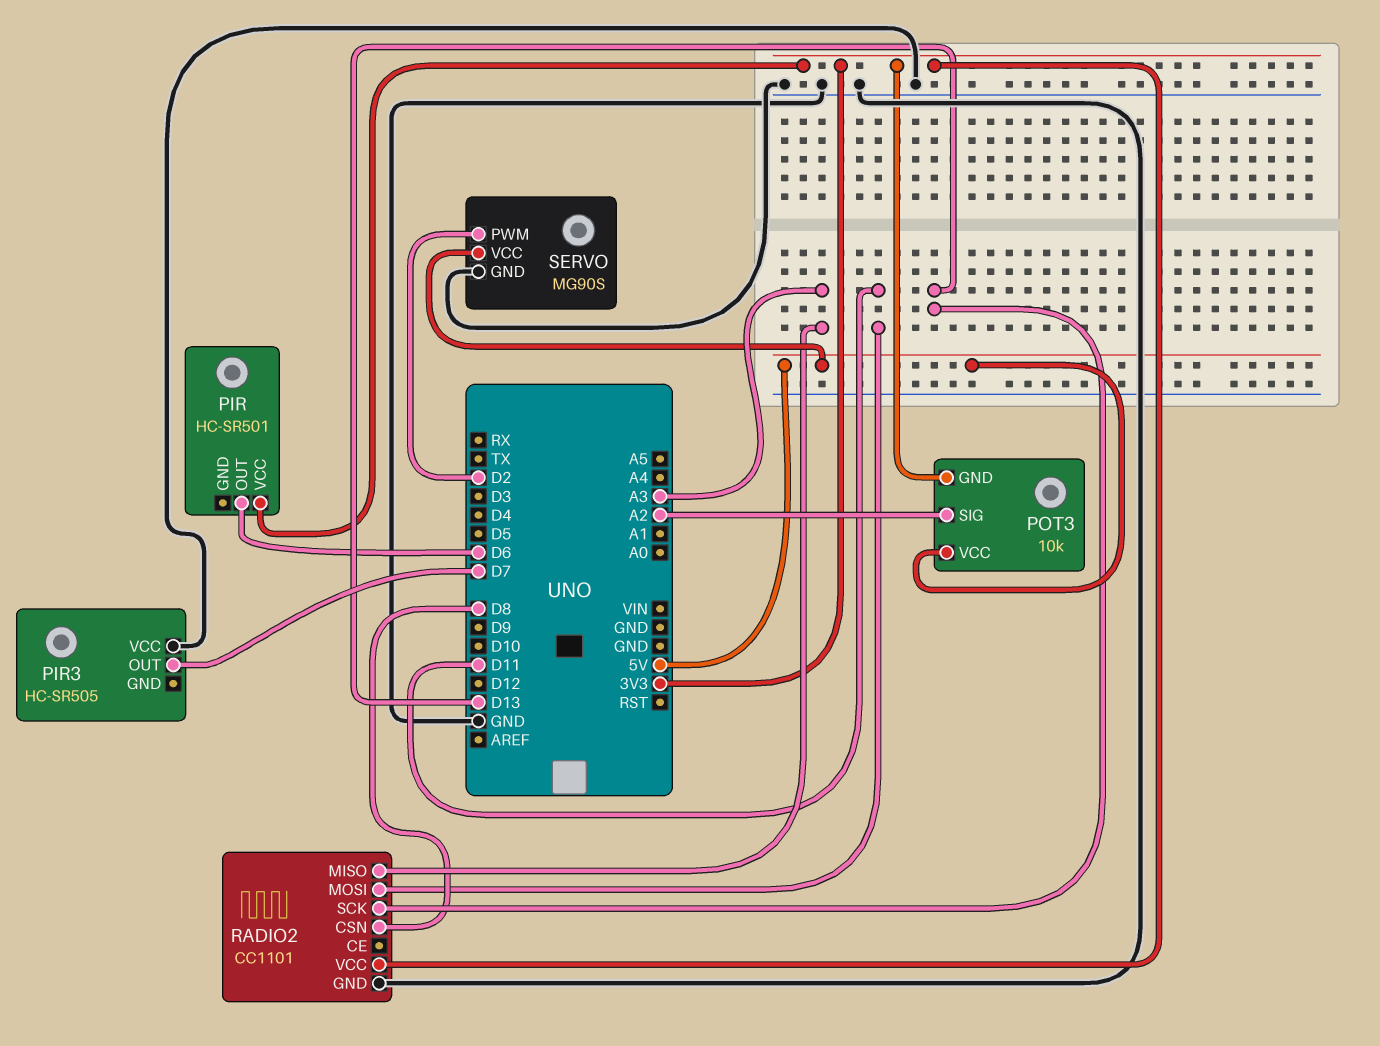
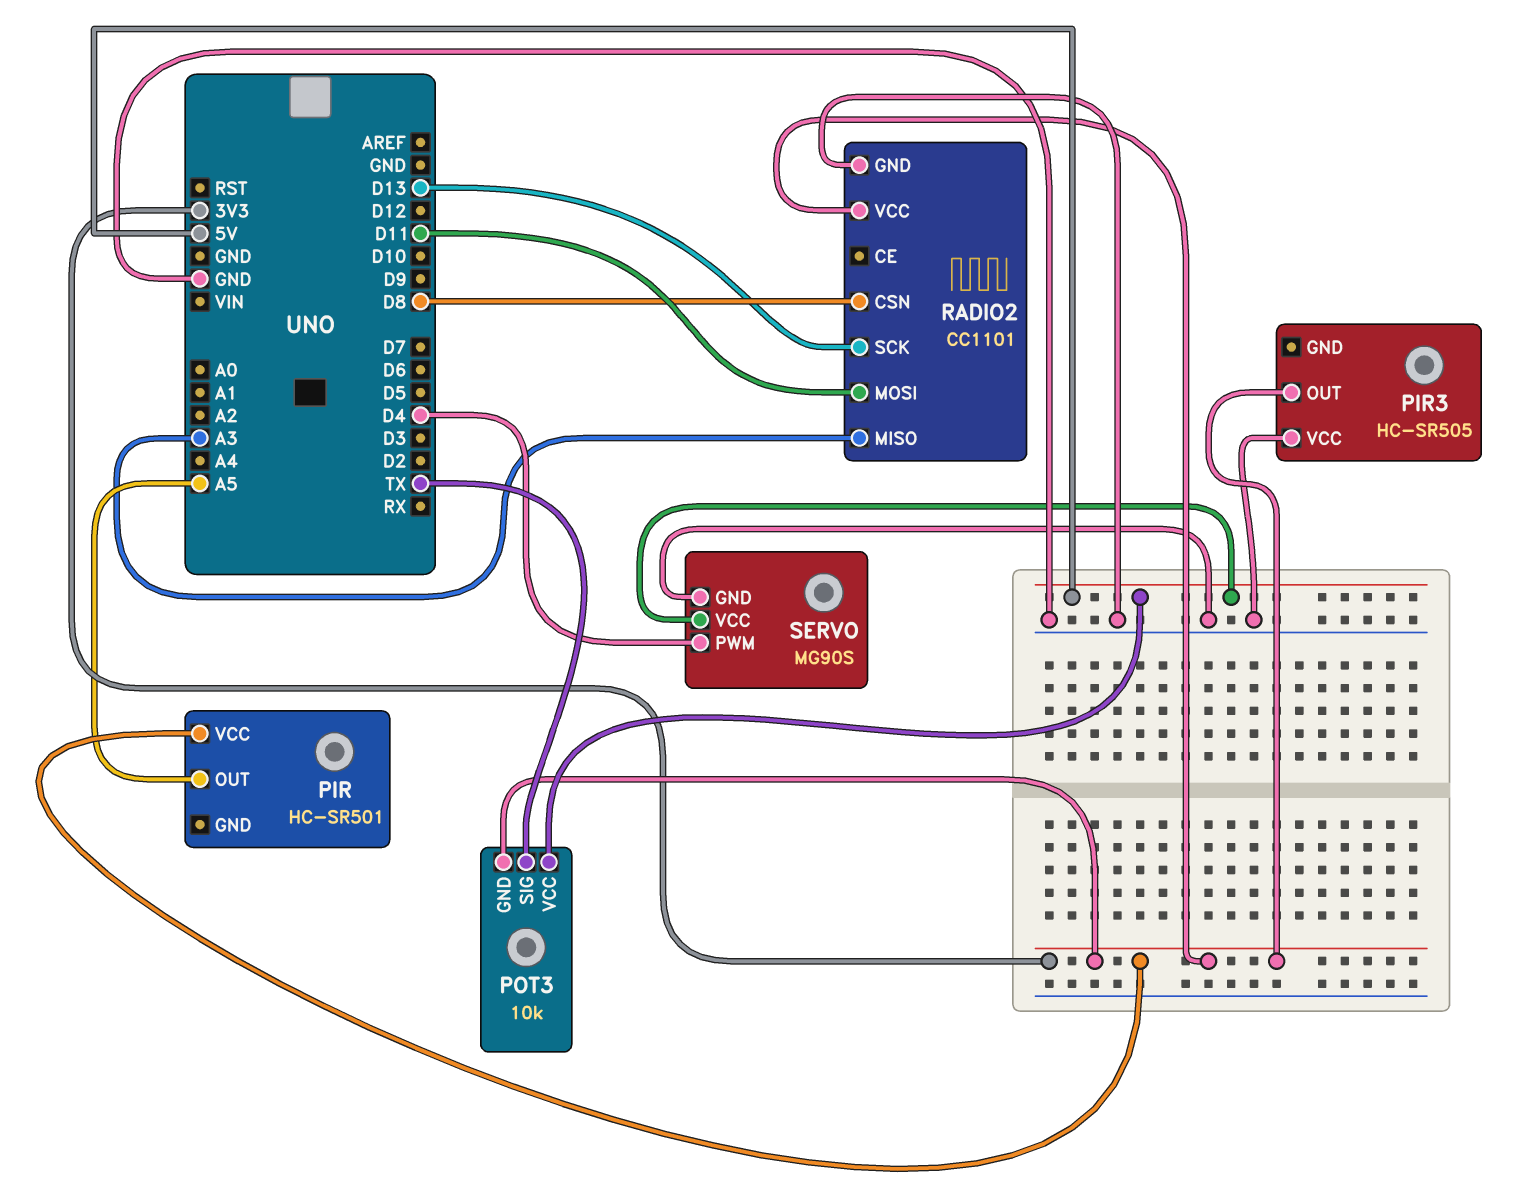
PIR pin OUT: D6 -> A5
PIR3 pin OUT: D7 -> 3V3
POT3 pin SIG: A2 -> TX
SERVO pin PWM: D2 -> D4

